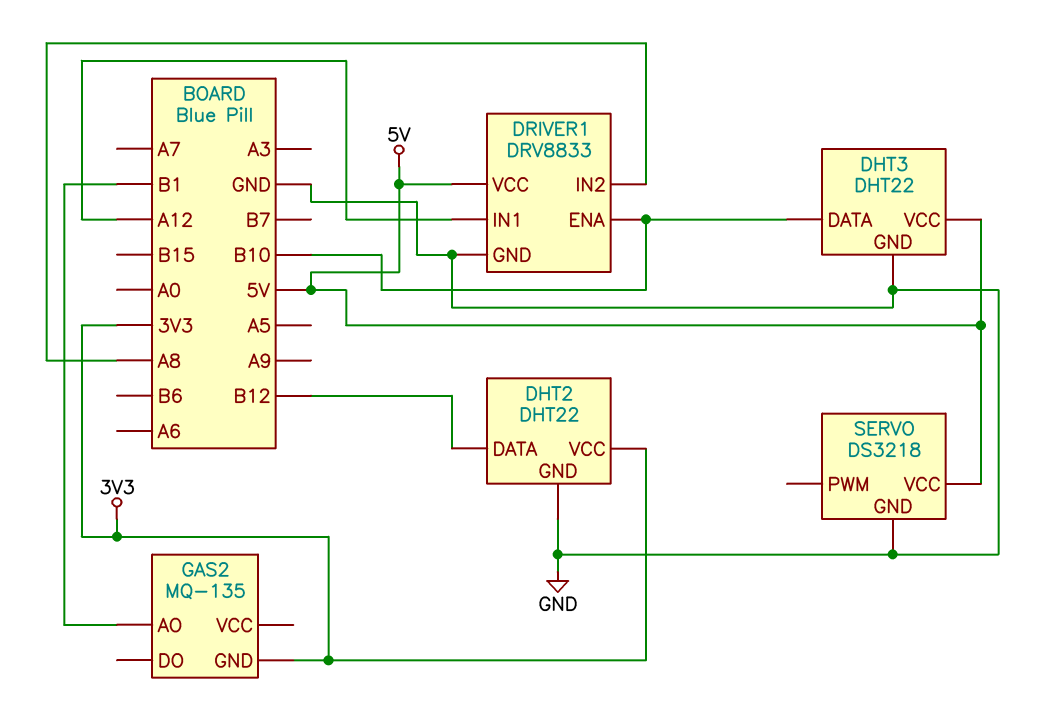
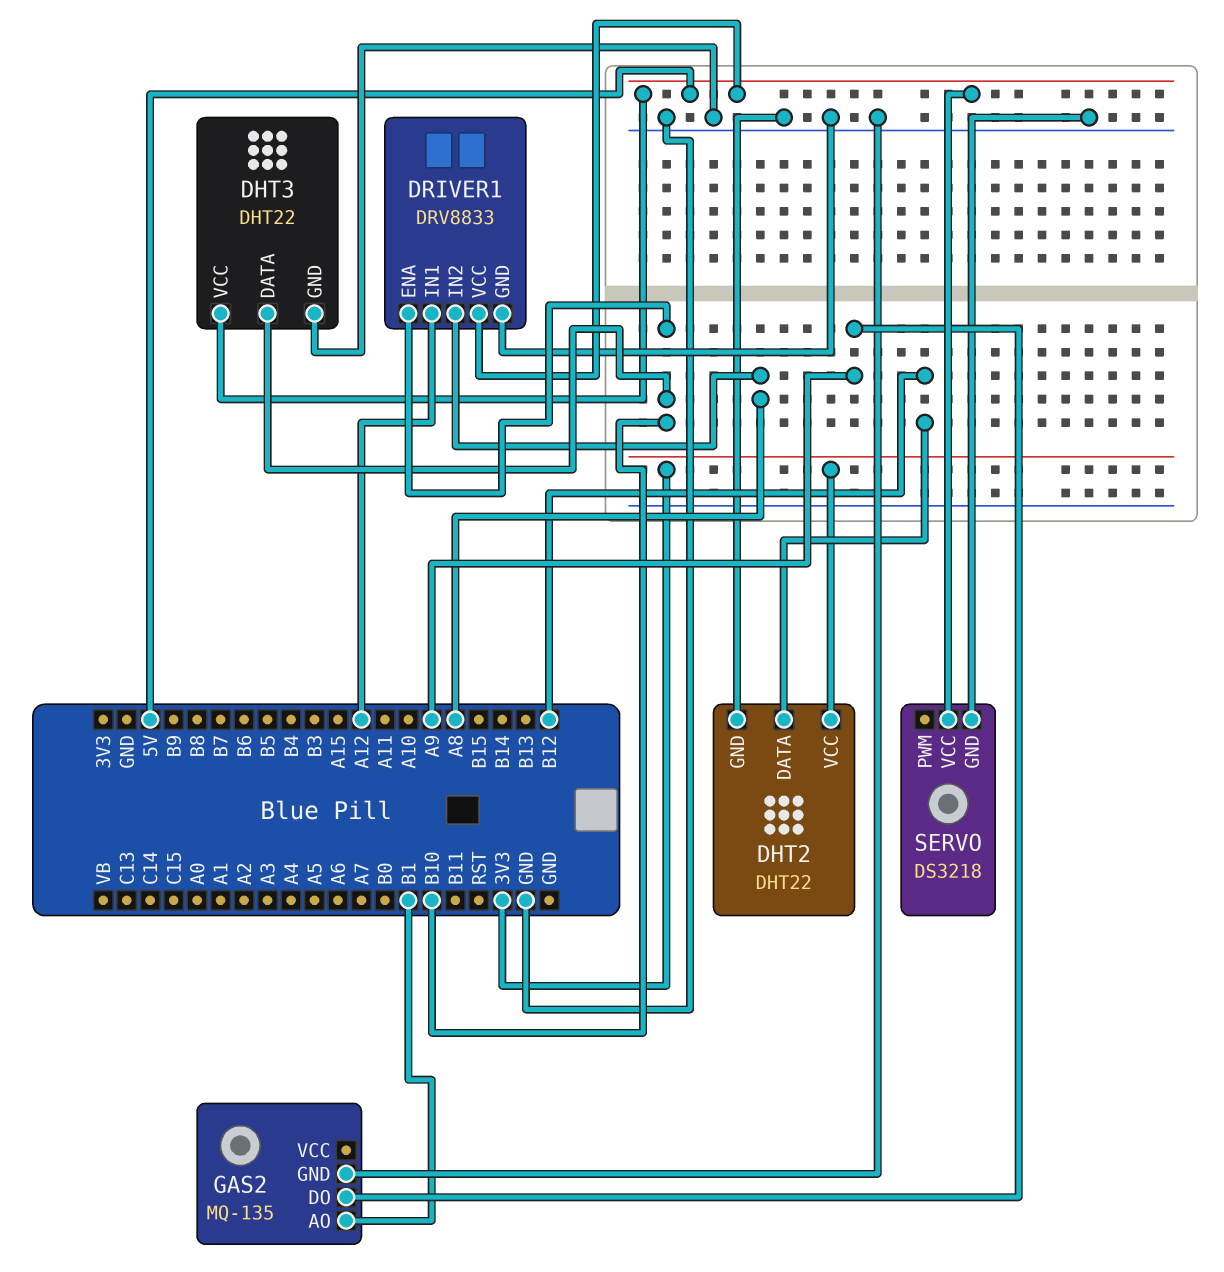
GAS2 pin DO: none -> A9
GAS2 pin GND: 3V3 -> GND

